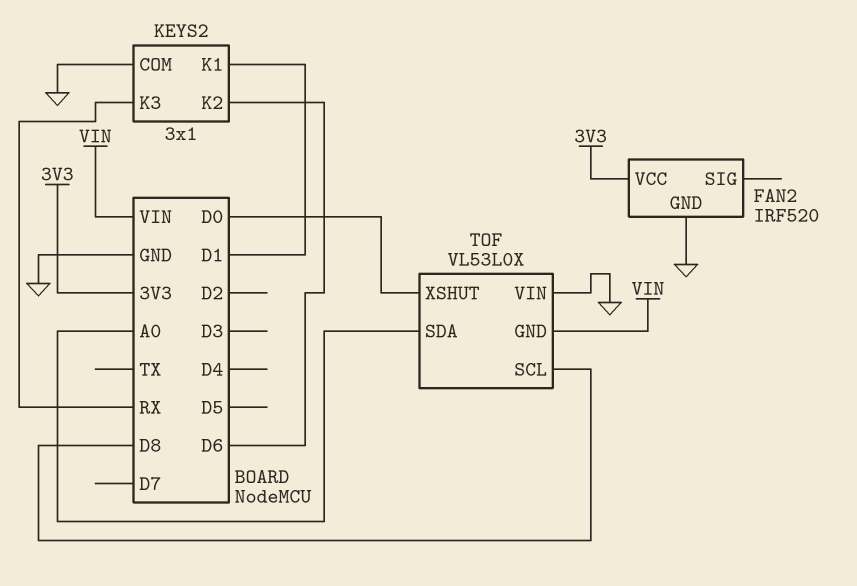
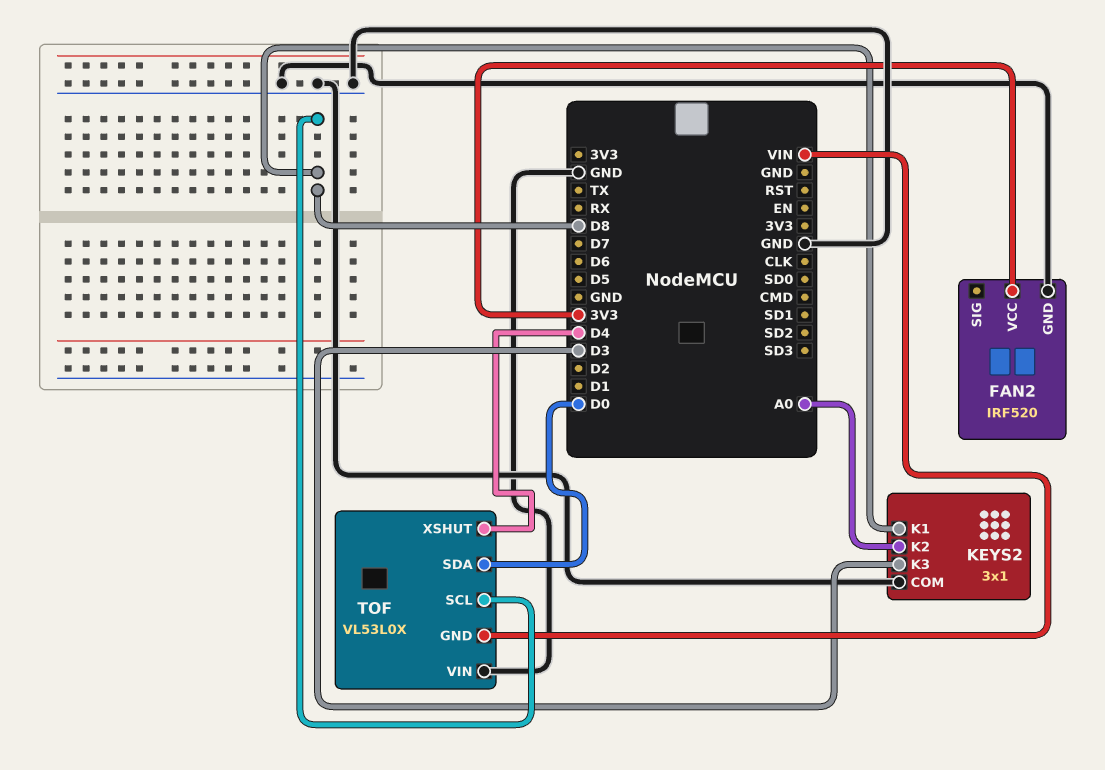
KEYS2 pin K1: D1 -> D8
KEYS2 pin K2: D6 -> A0
KEYS2 pin K3: RX -> D3
TOF pin SDA: A0 -> D0
TOF pin XSHUT: D0 -> D4

